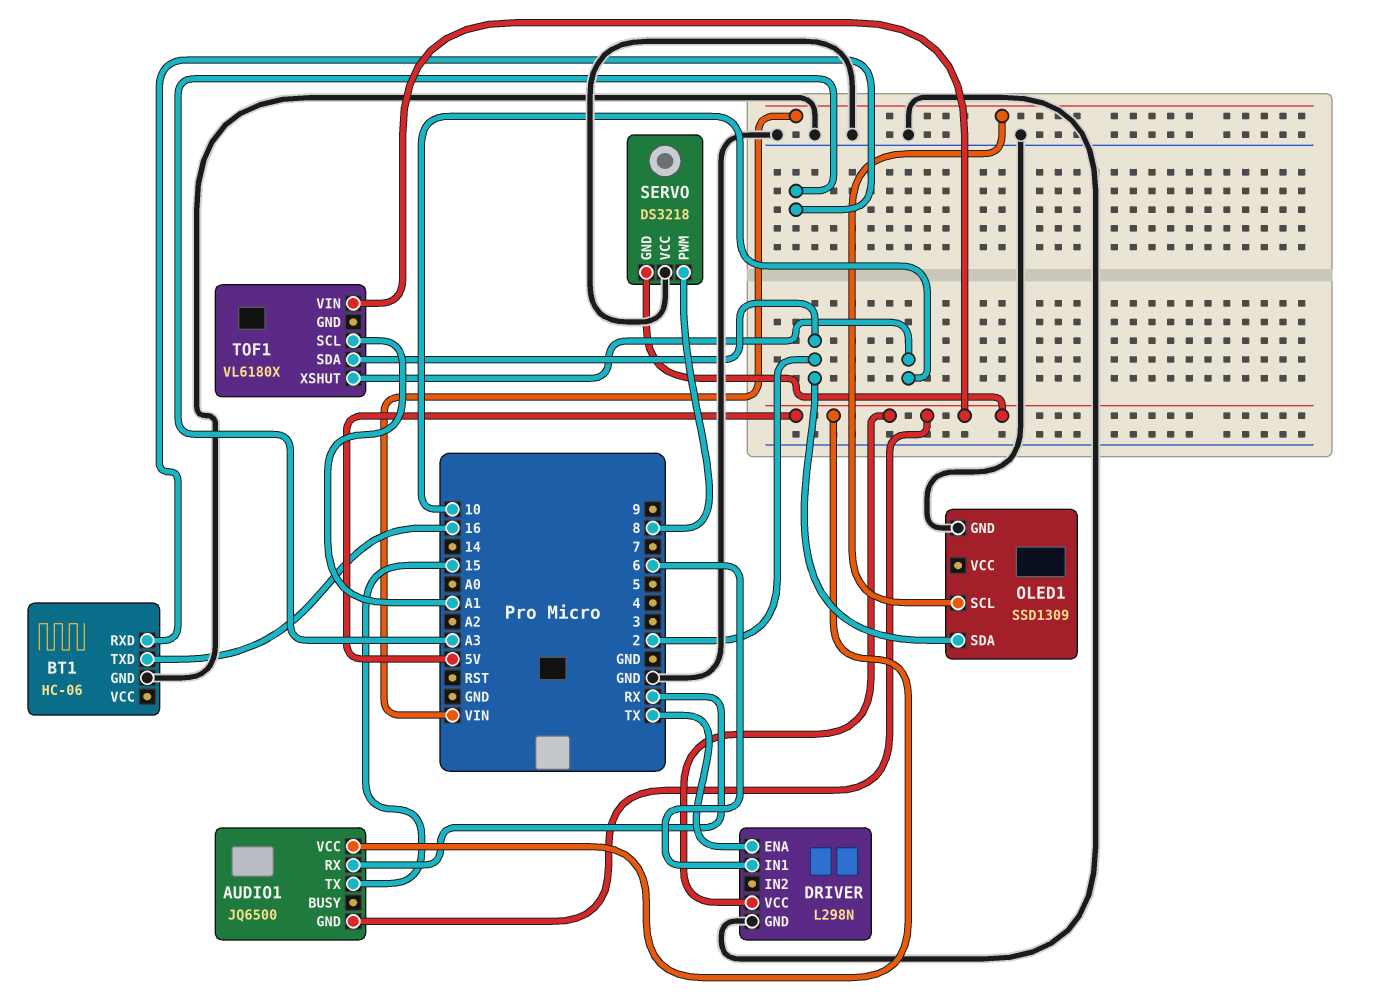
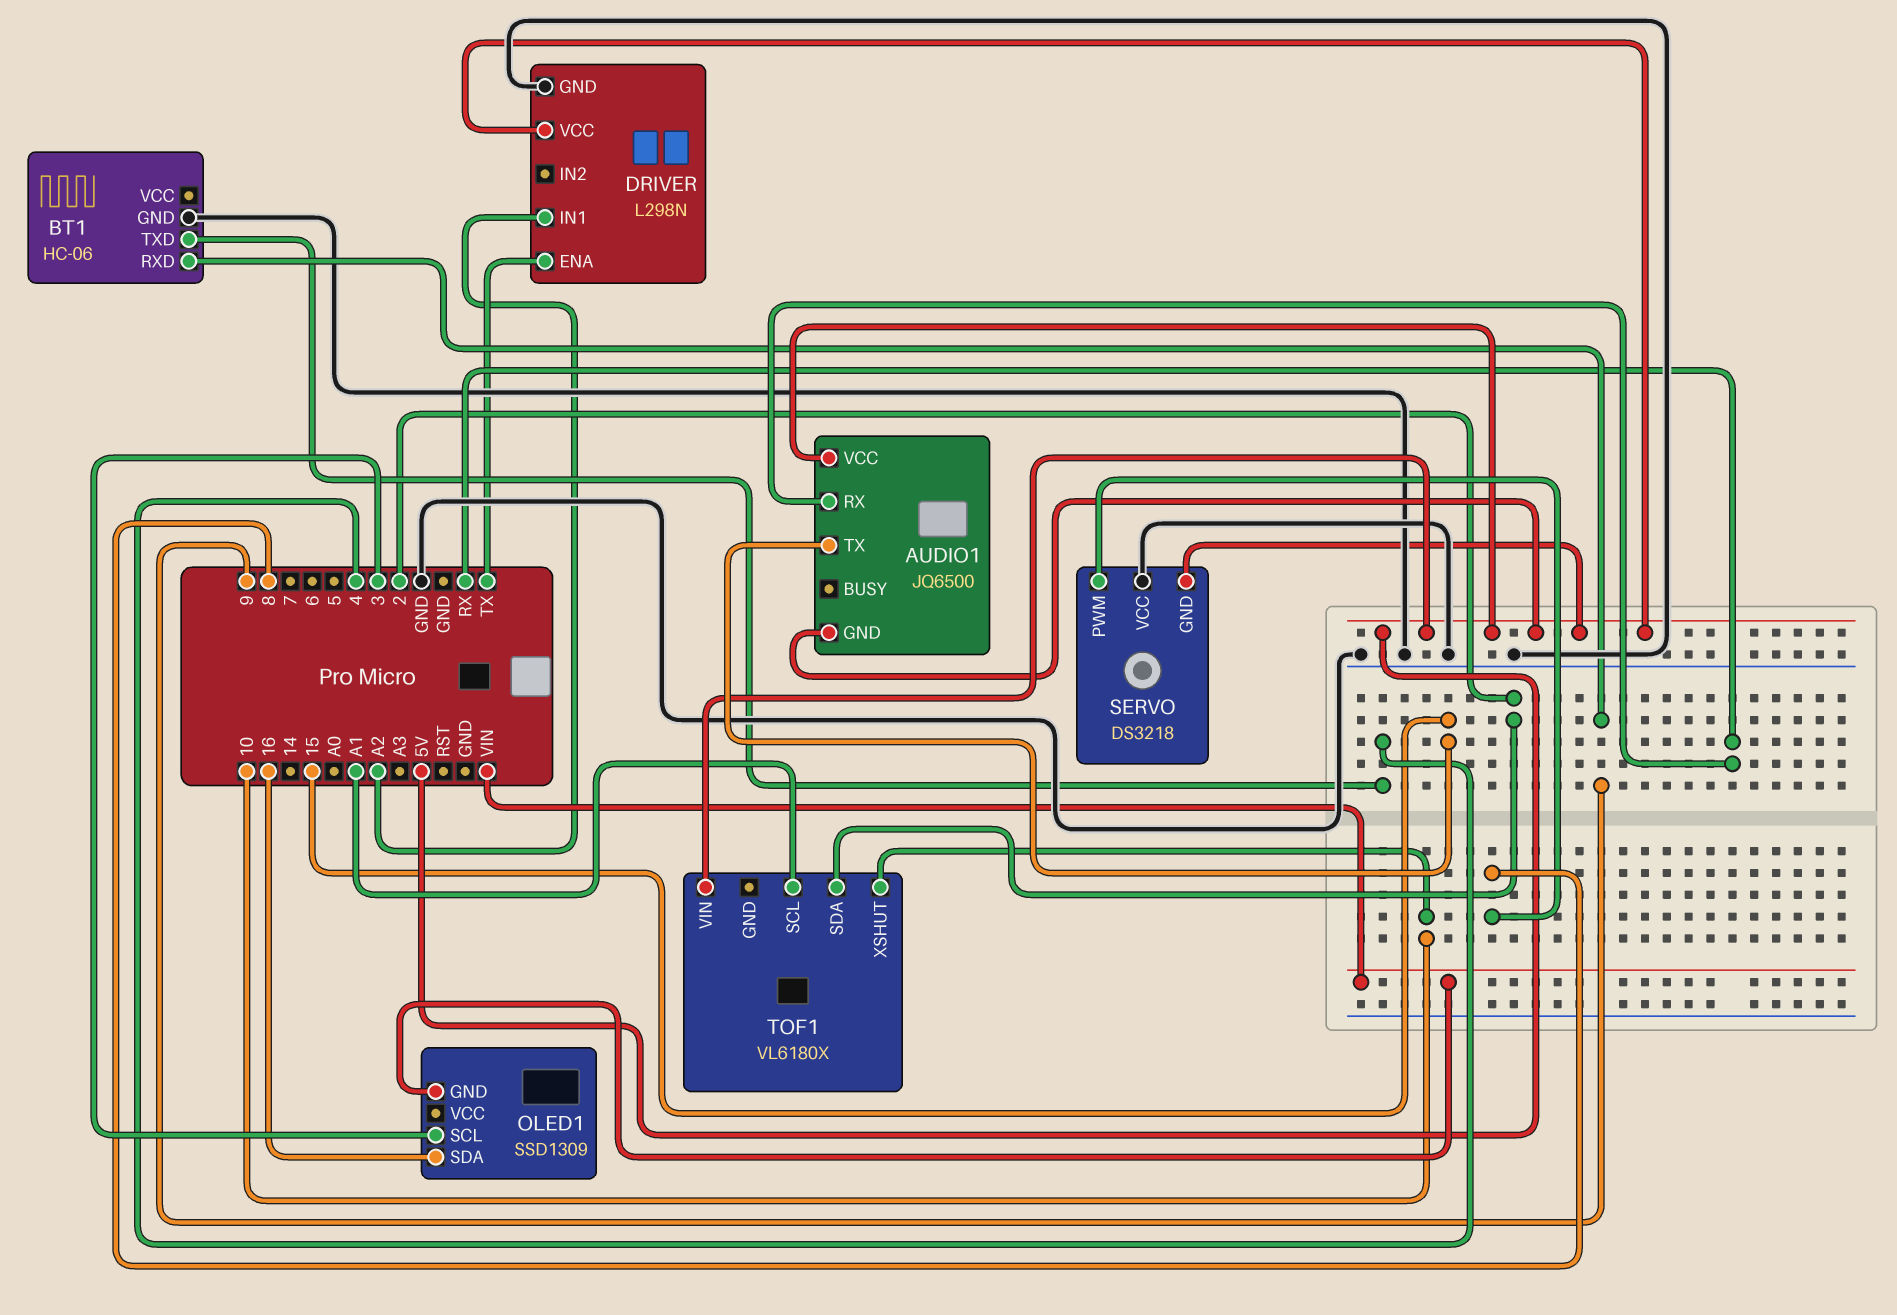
BT1 pin RXD: A3 -> 9
BT1 pin TXD: 16 -> 4
DRIVER pin IN1: 6 -> A2
OLED1 pin GND: GND -> VIN
OLED1 pin SCL: VIN -> 3
OLED1 pin SDA: 2 -> 16

